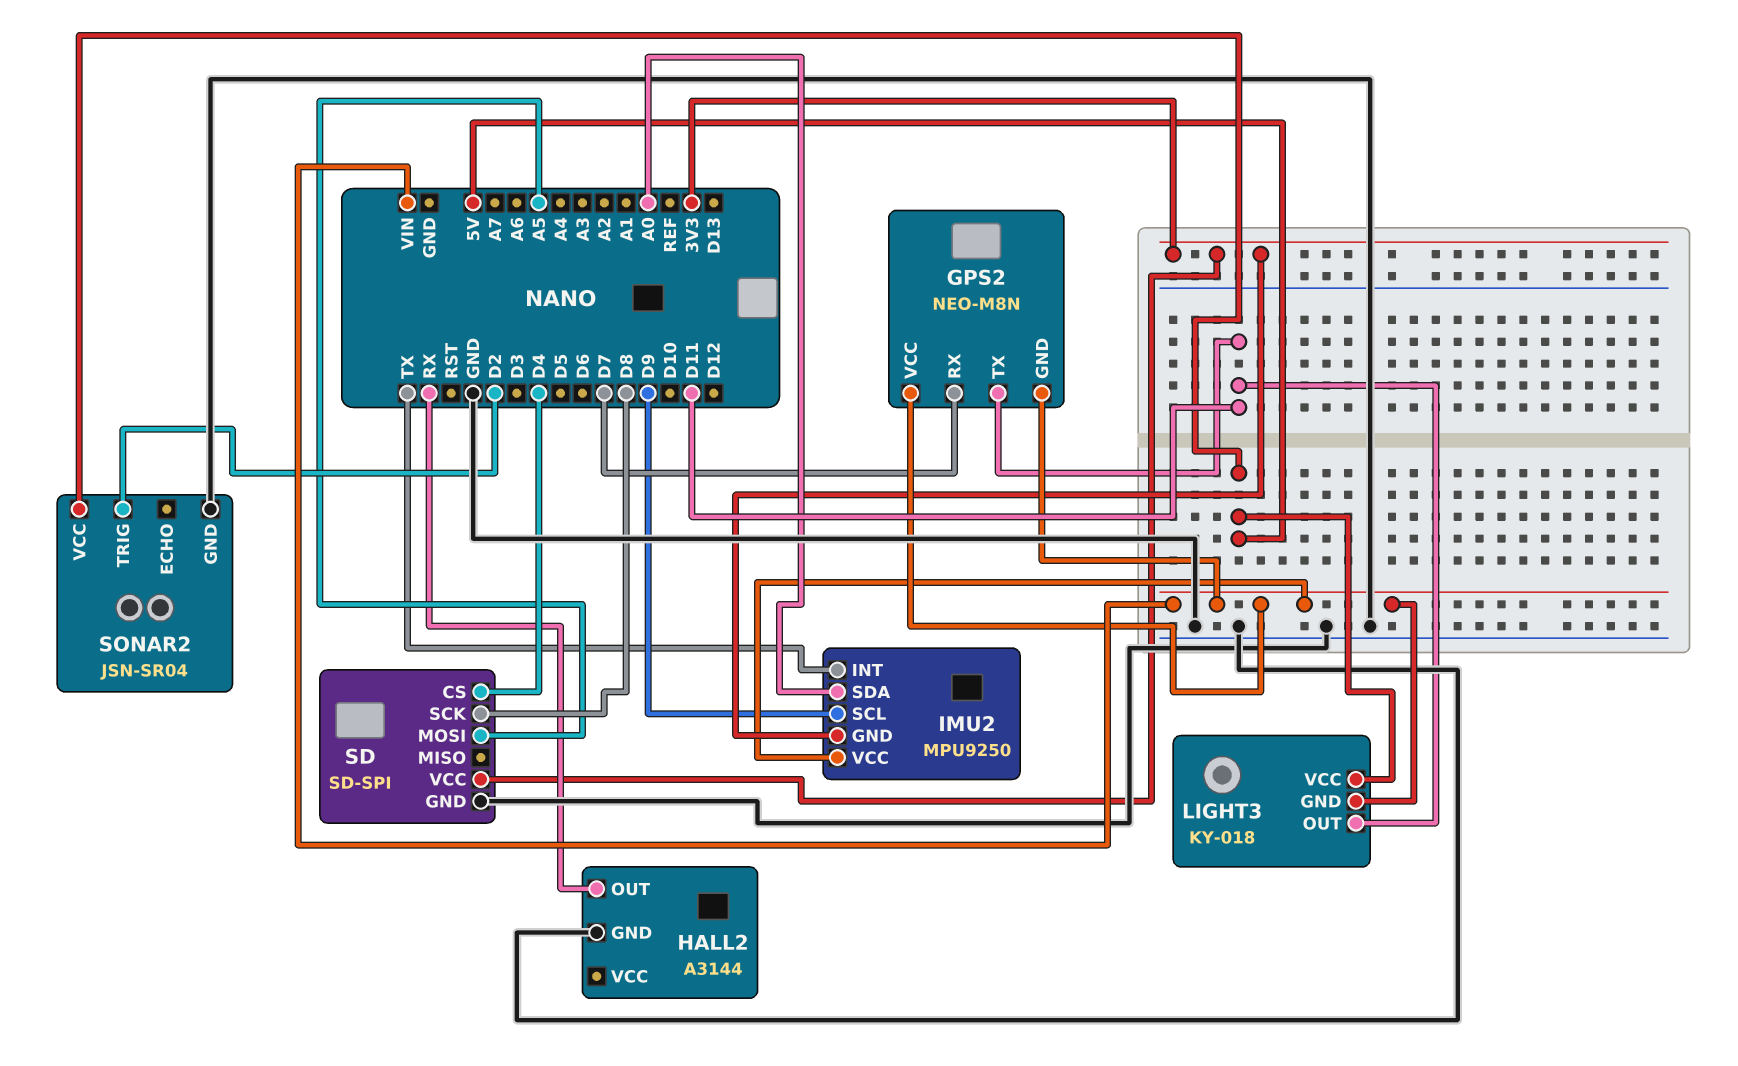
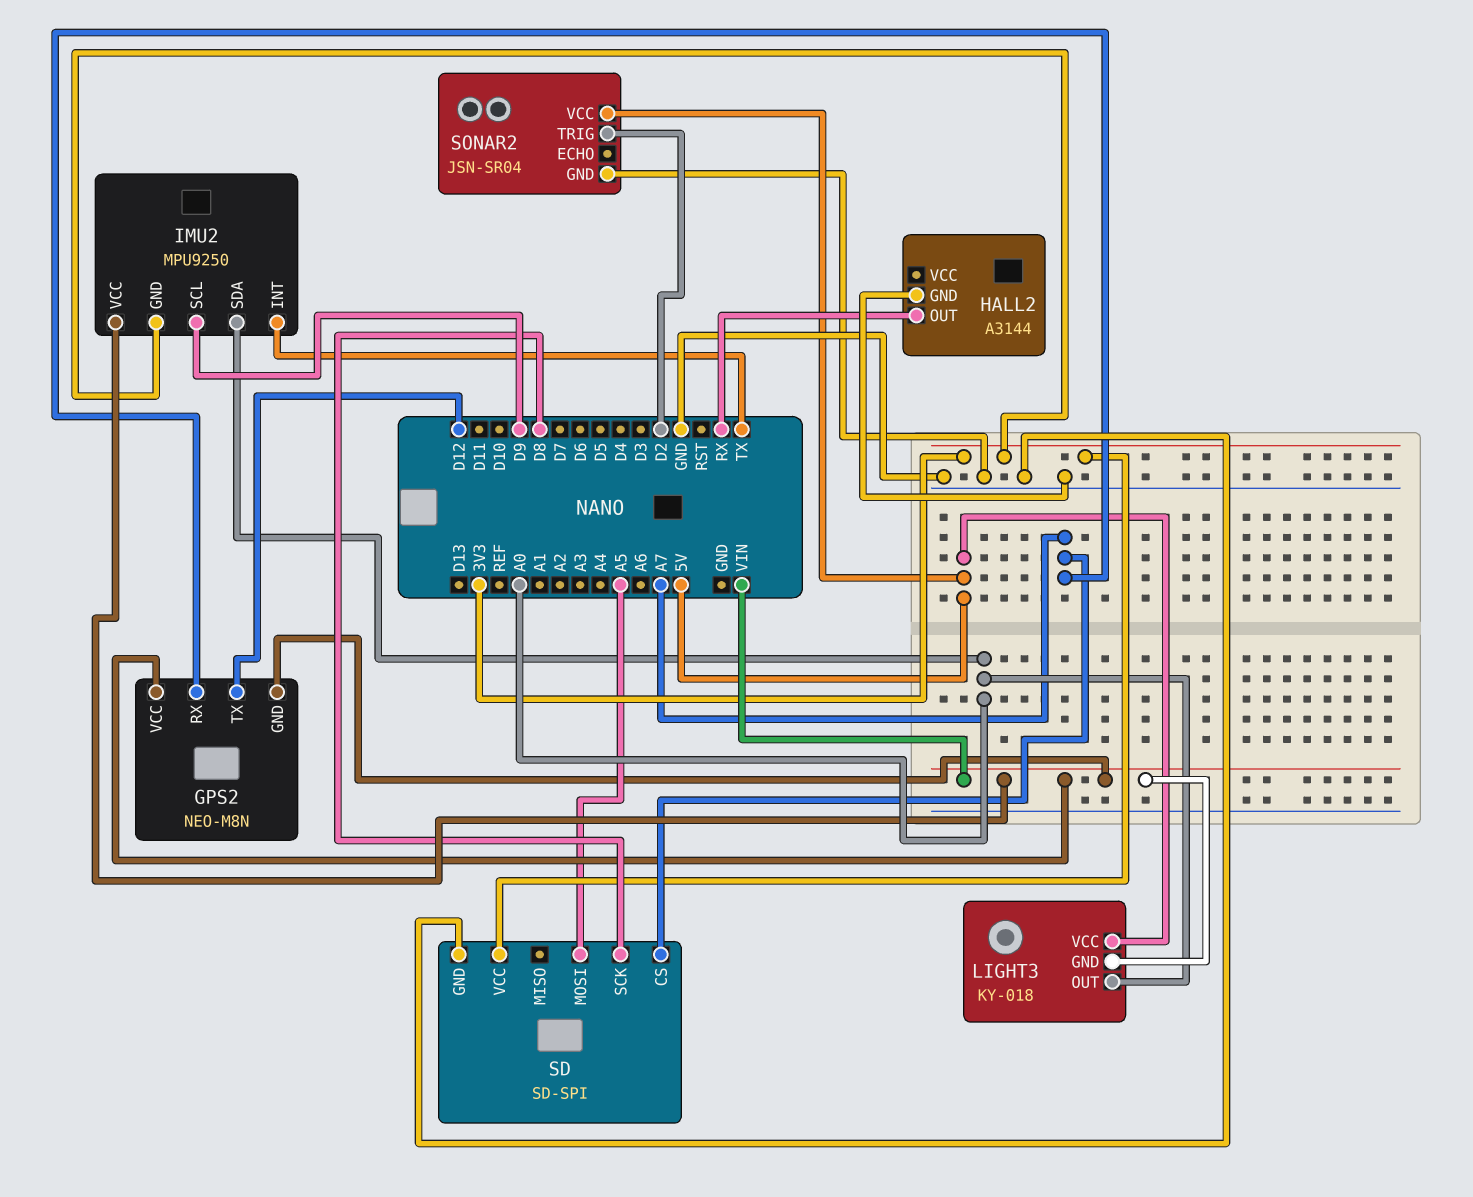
GPS2 pin RX: D7 -> A7
GPS2 pin TX: D11 -> D12
LIGHT3 pin OUT: D11 -> A0
SD pin CS: D4 -> A7

